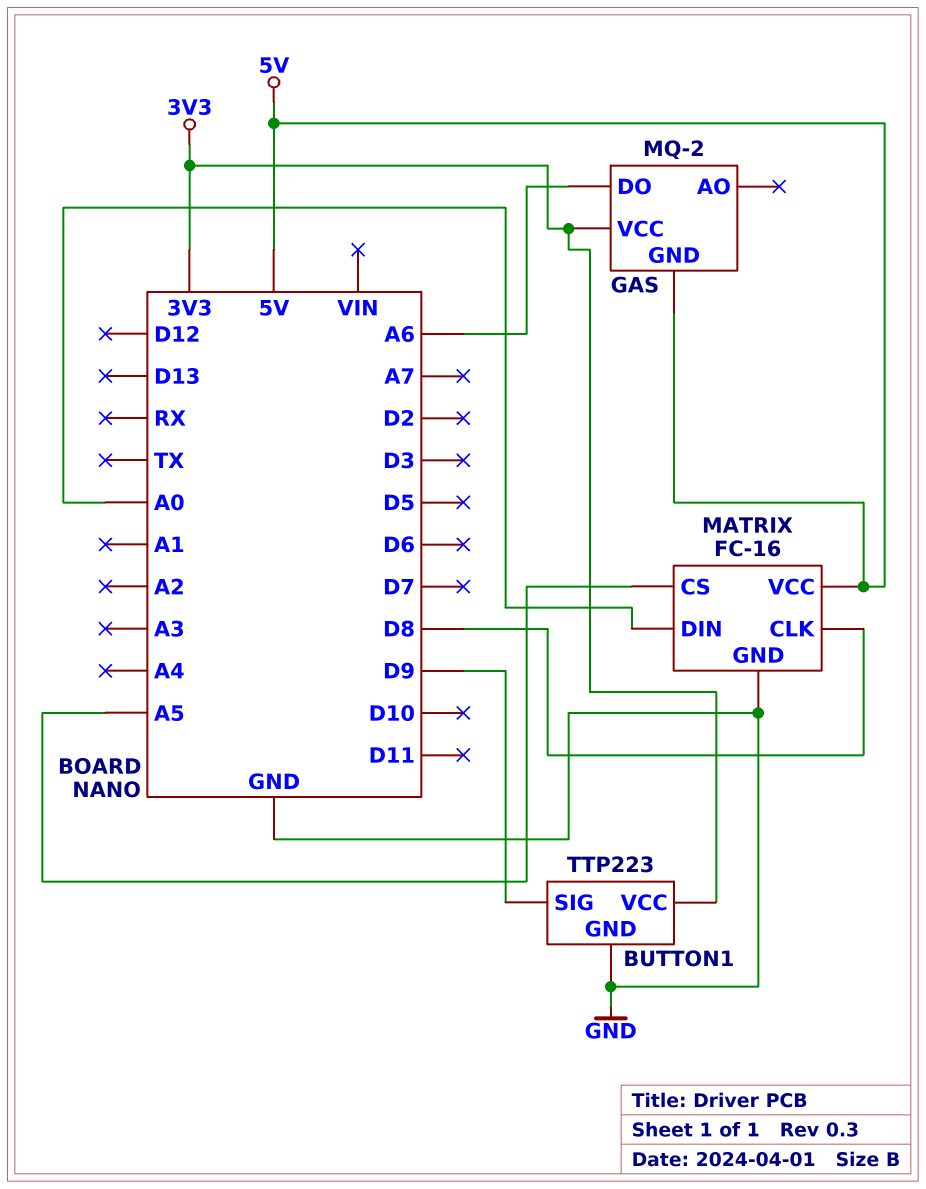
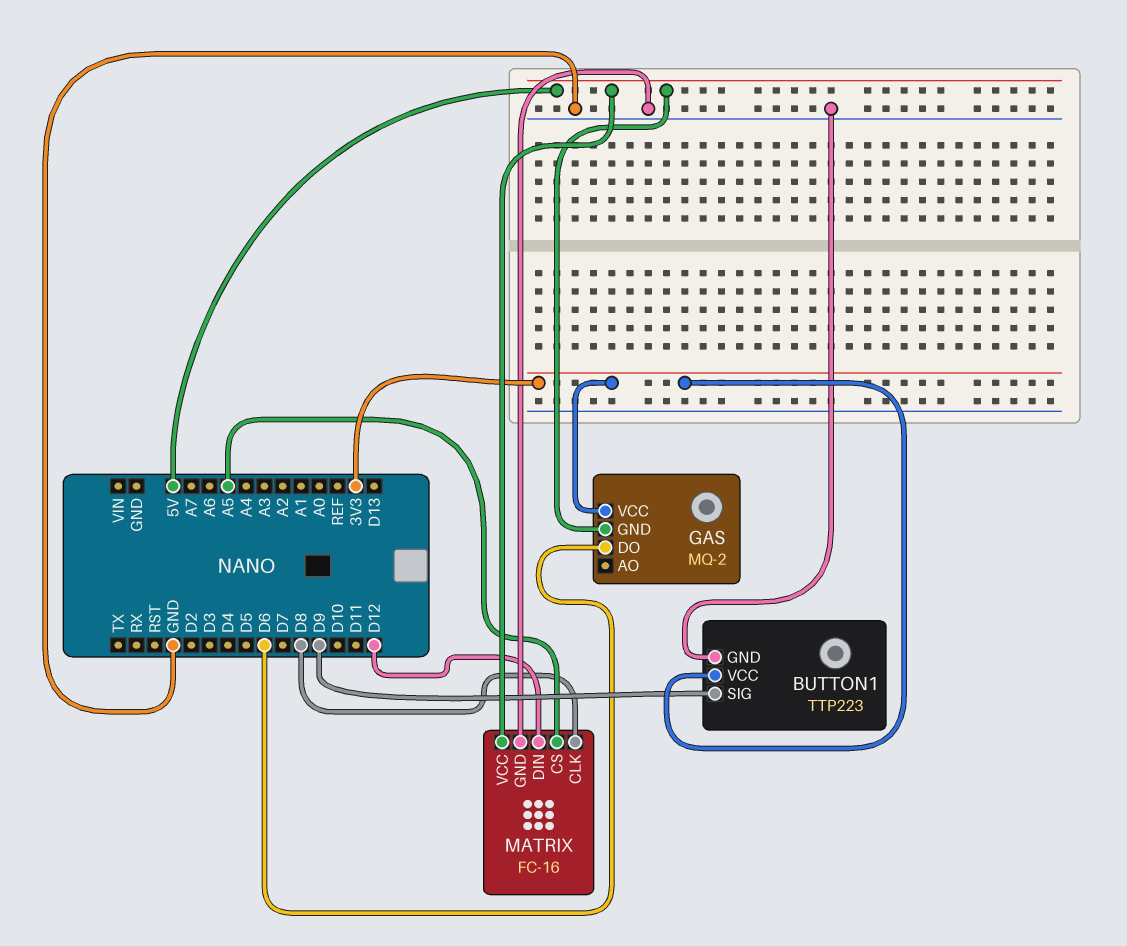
GAS pin DO: A6 -> D6
MATRIX pin DIN: A0 -> D12

